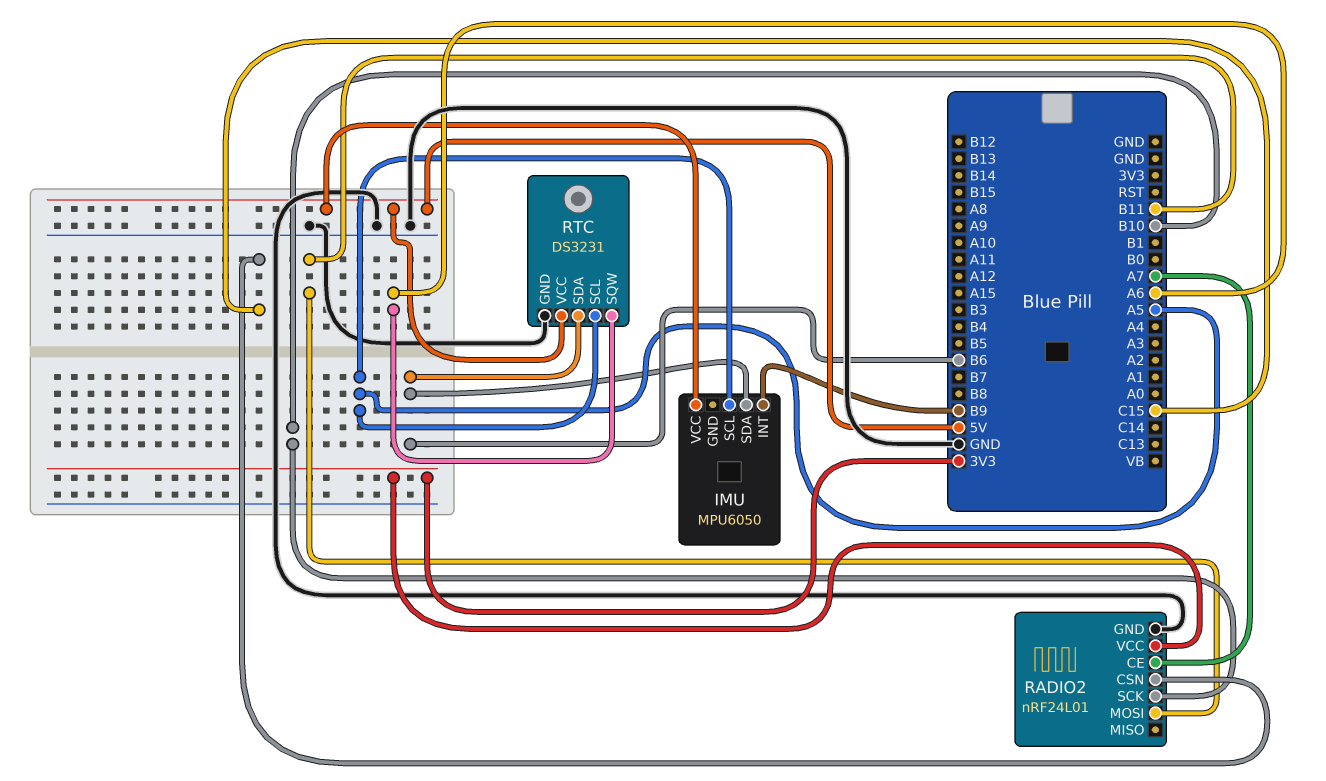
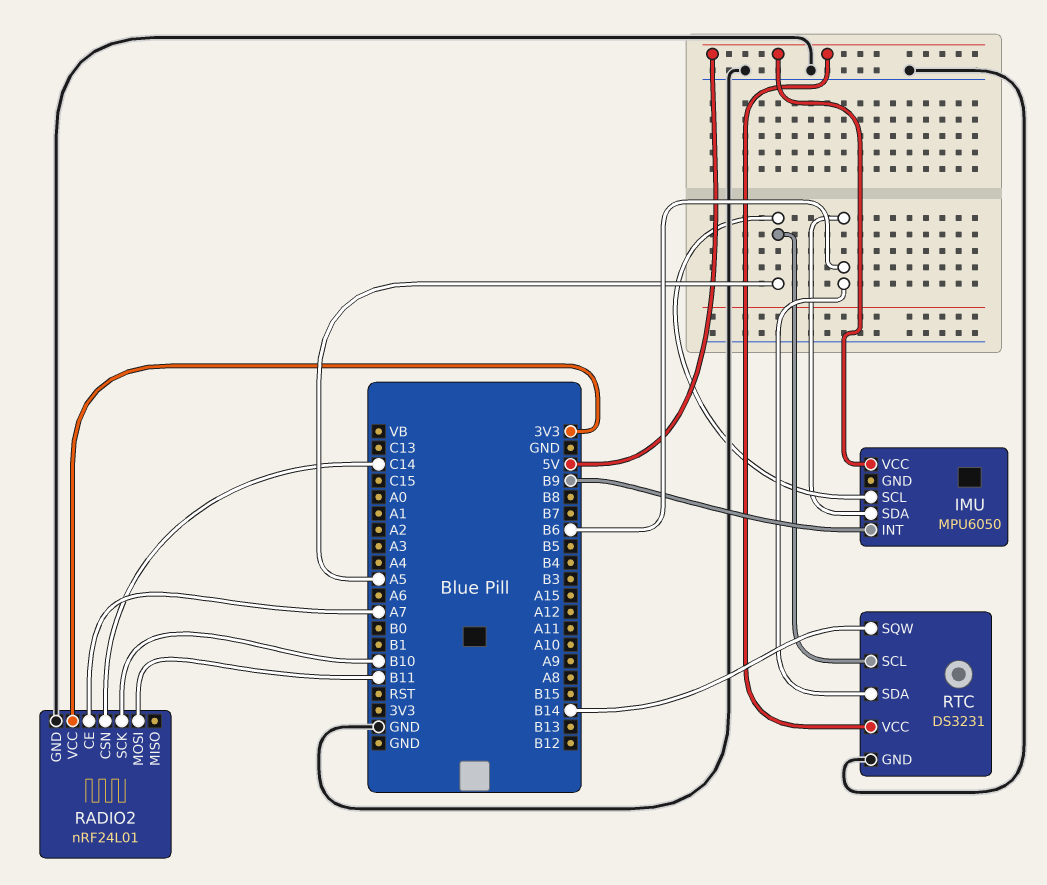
RADIO2 pin CSN: C15 -> C14
RTC pin SQW: A6 -> B14

